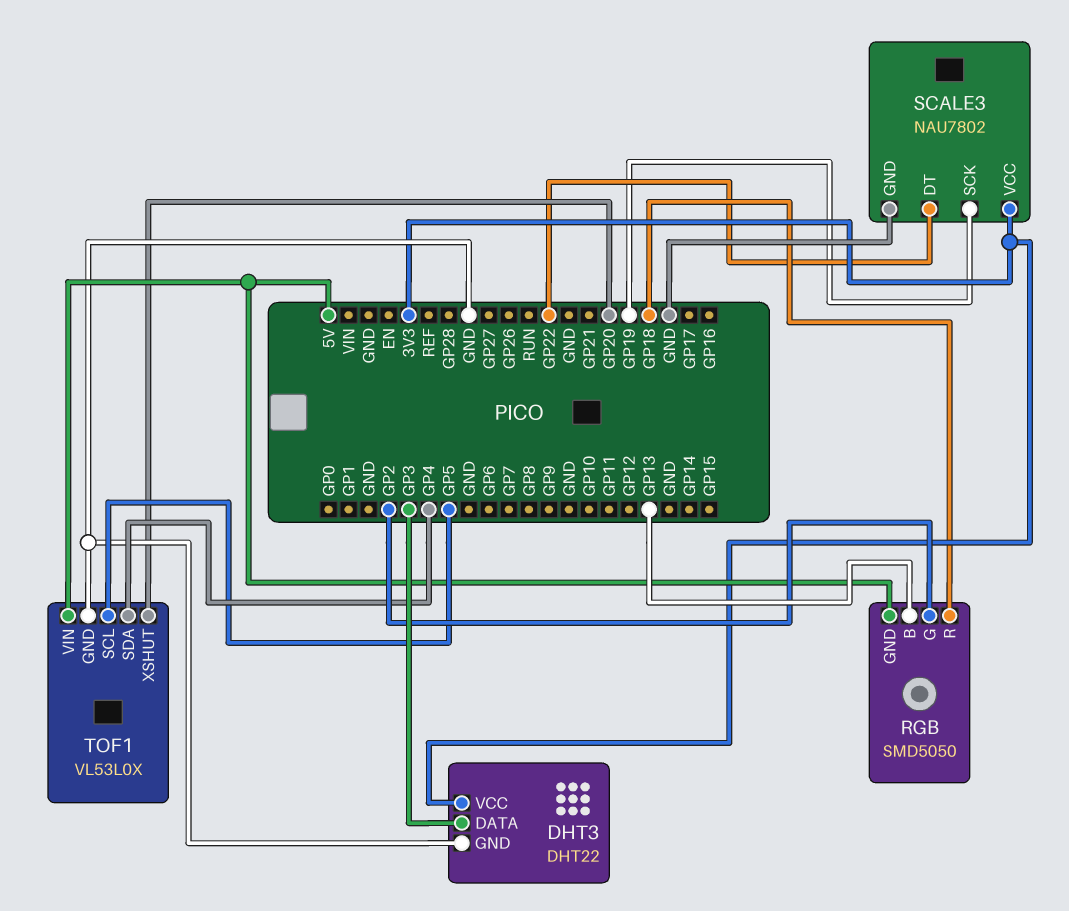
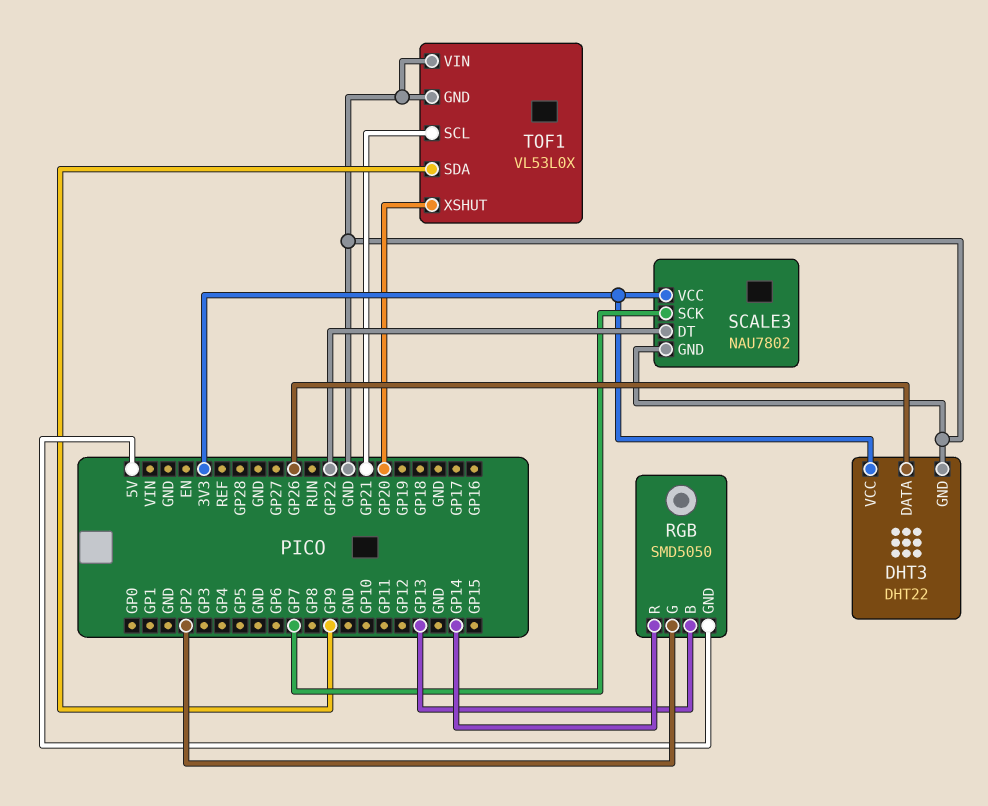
DHT3 pin DATA: GP3 -> GP26
RGB pin R: GP18 -> GP14
SCALE3 pin SCK: GP19 -> GP7
TOF1 pin SCL: GP5 -> GP21
TOF1 pin SDA: GP4 -> GP9
TOF1 pin VIN: 5V -> GND

